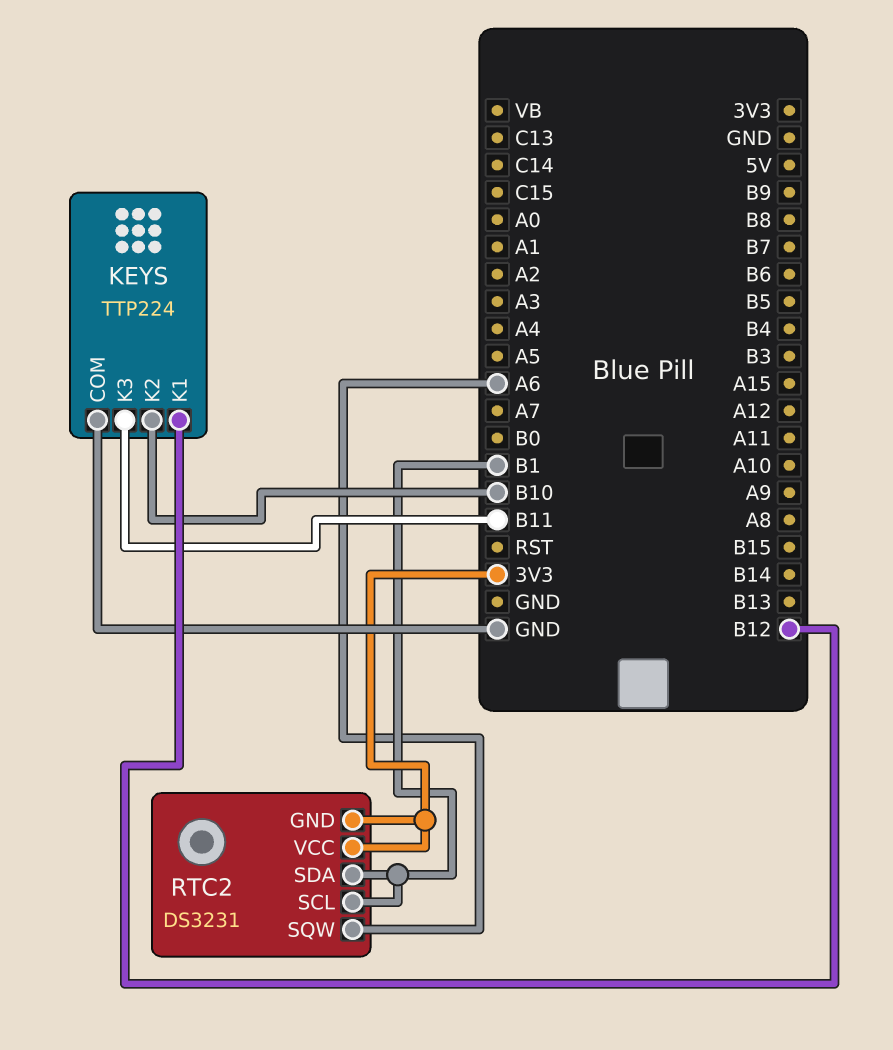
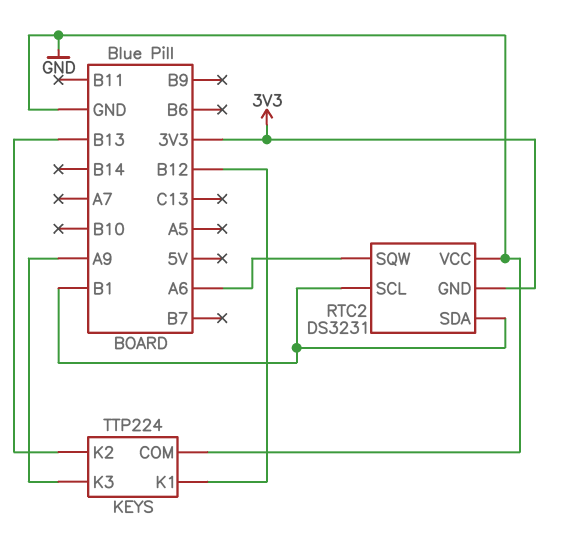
KEYS pin K2: B10 -> B13
KEYS pin K3: B11 -> A9
RTC2 pin VCC: 3V3 -> GND

